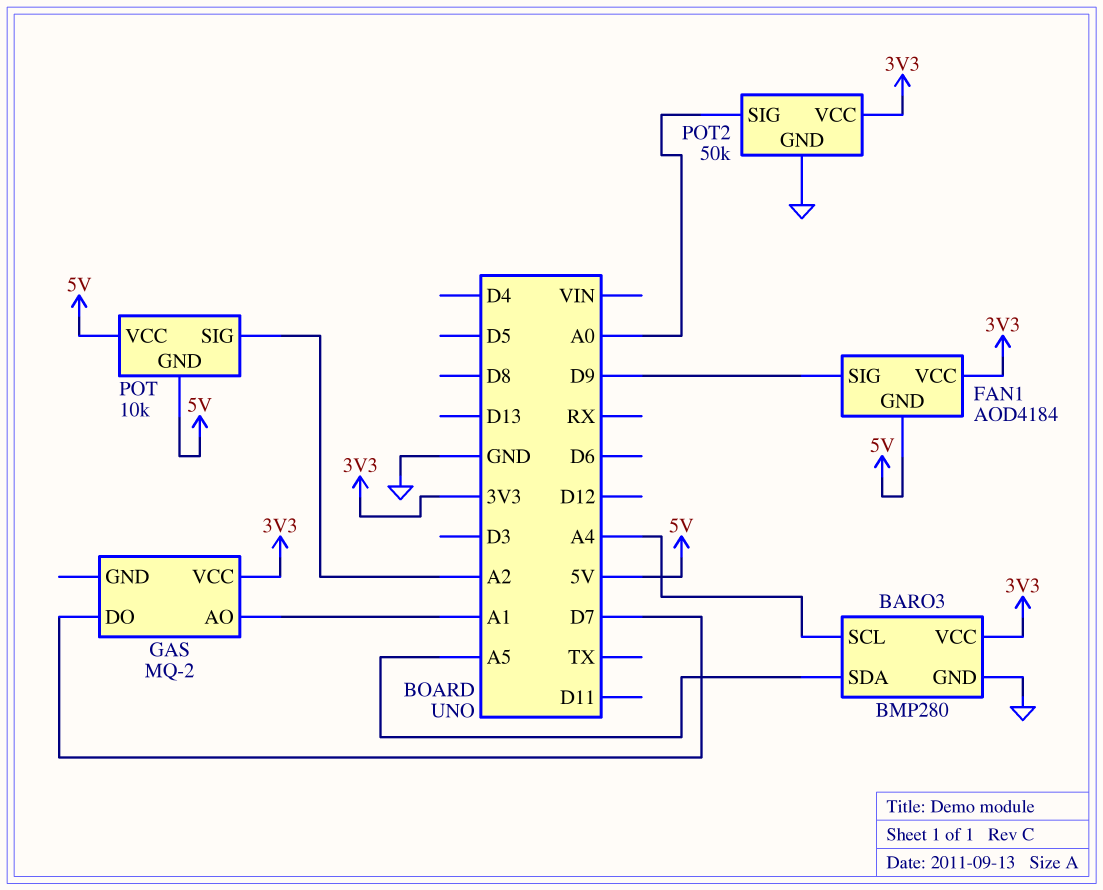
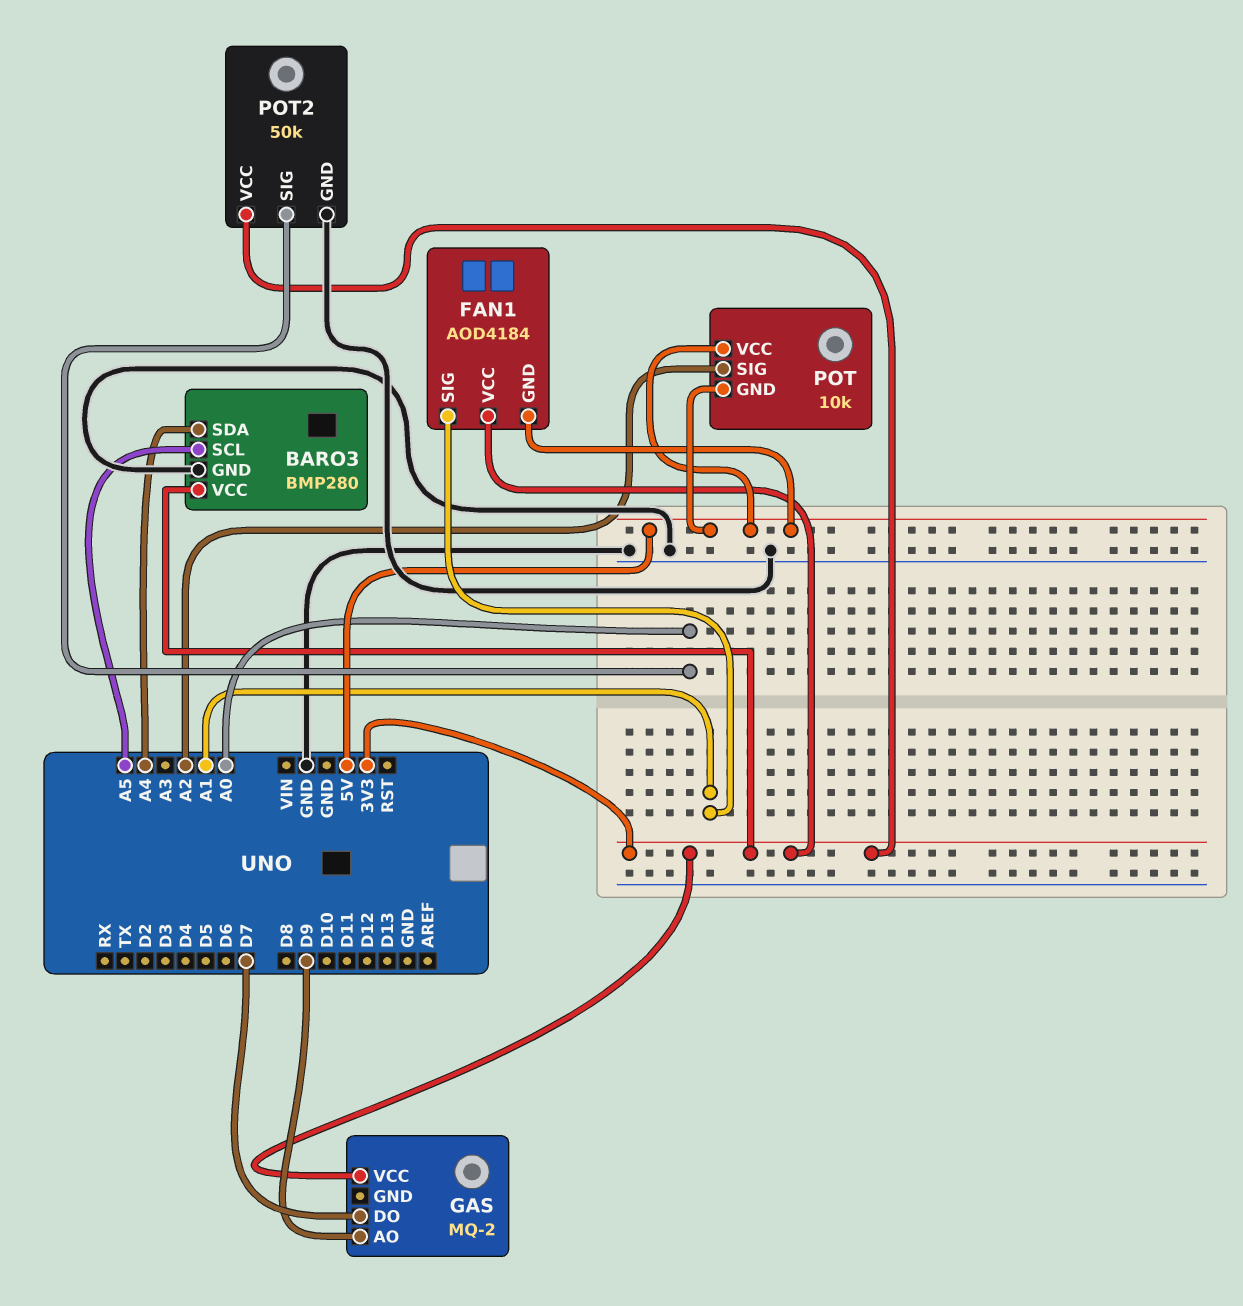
BARO3 pin SCL: A4 -> A5
BARO3 pin SDA: A5 -> A4
FAN1 pin SIG: D9 -> A1
GAS pin AO: A1 -> D9

